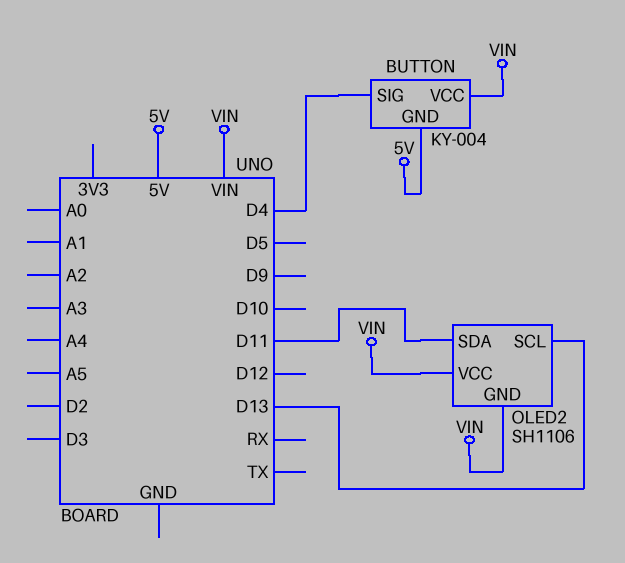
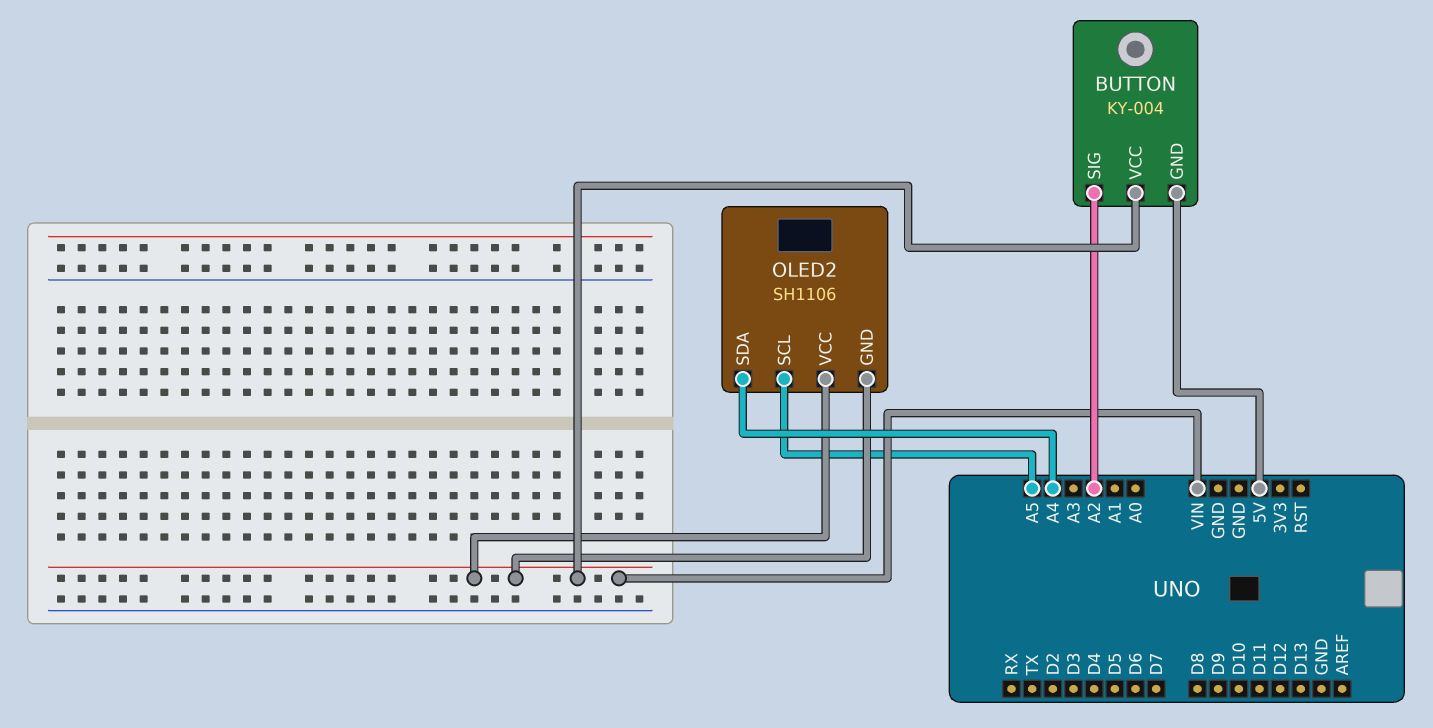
BUTTON pin SIG: D4 -> A2
OLED2 pin SCL: D13 -> A5
OLED2 pin SDA: D11 -> A4

